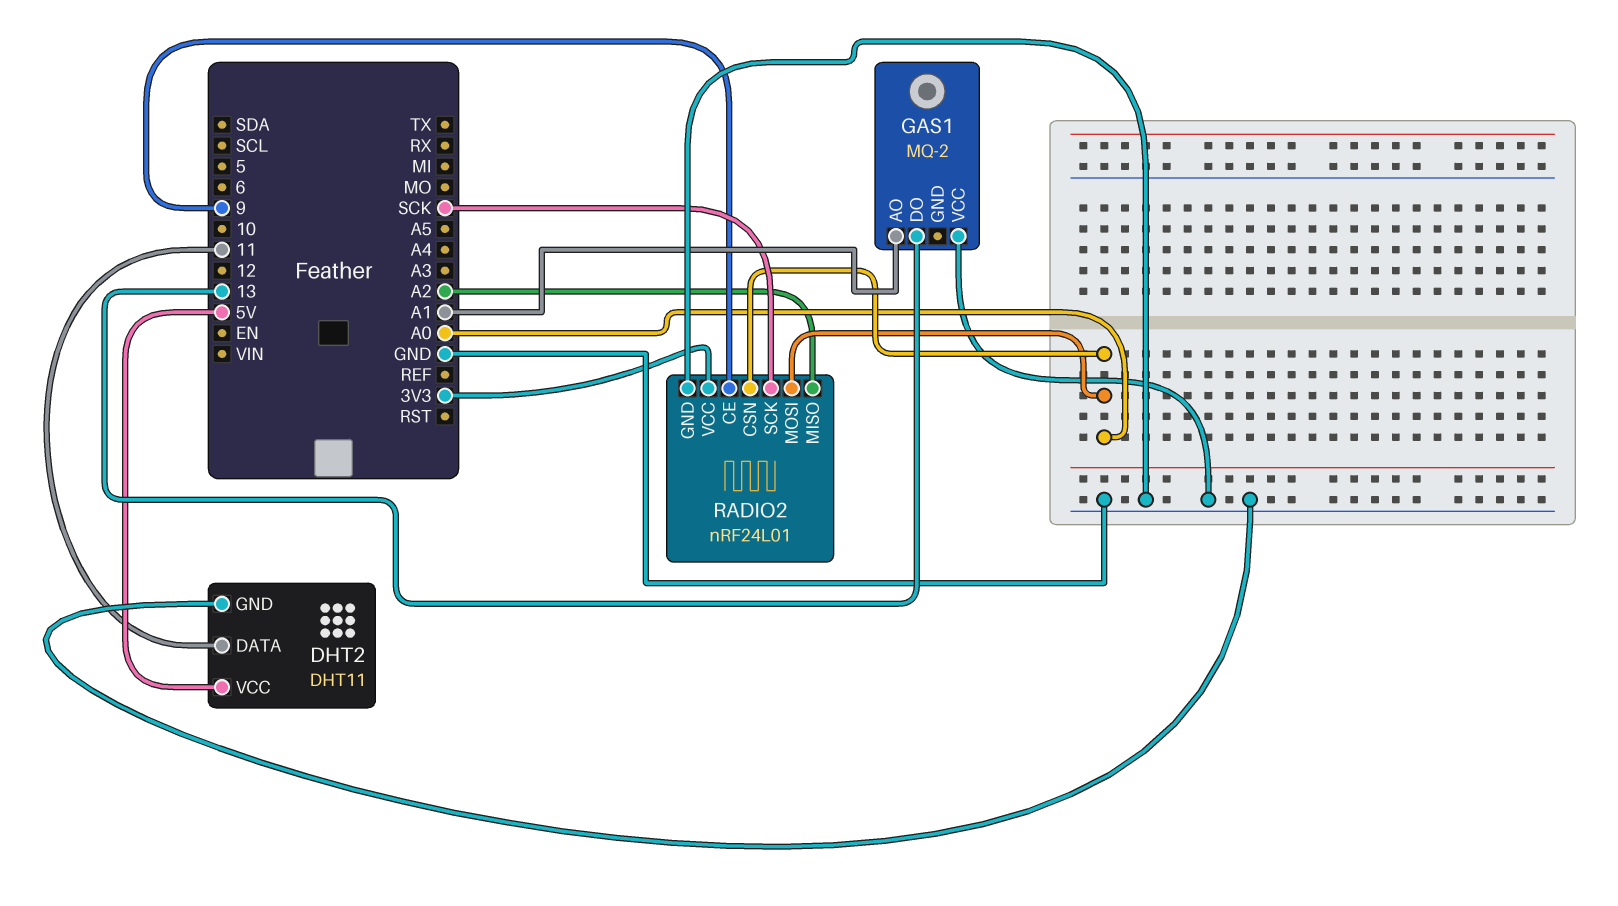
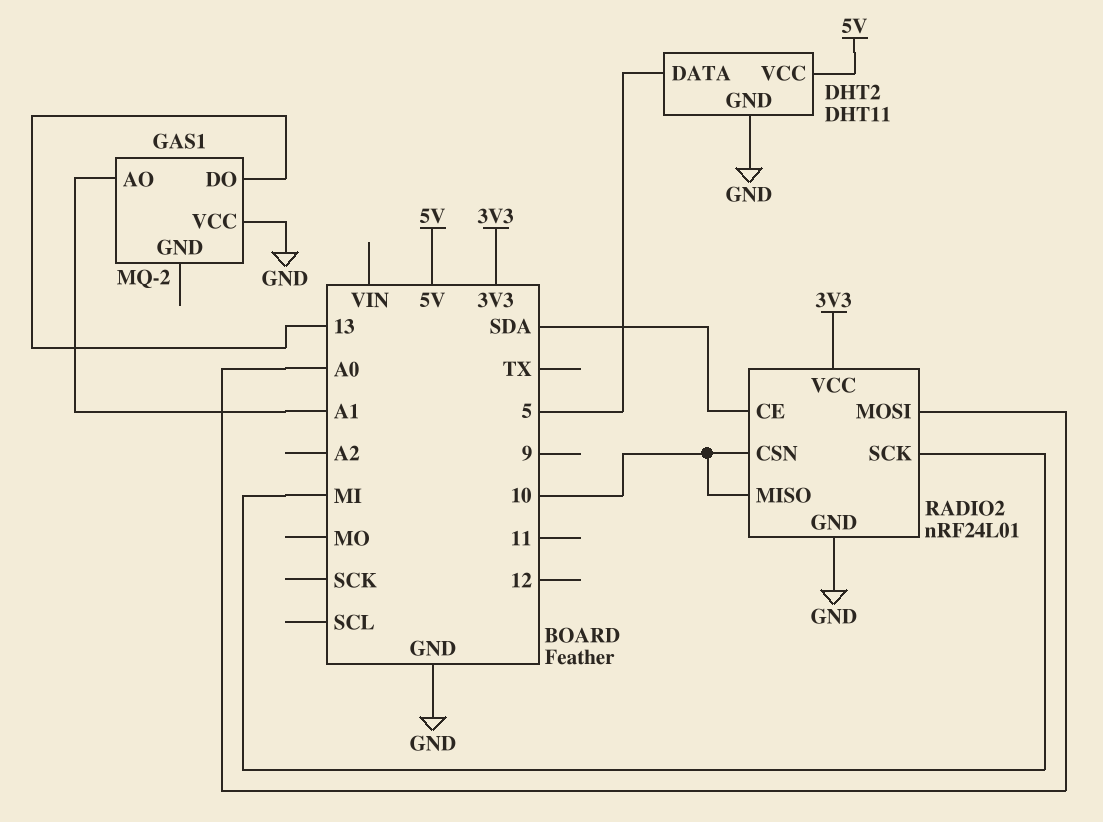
DHT2 pin DATA: 11 -> 5
RADIO2 pin CE: 9 -> SDA
RADIO2 pin CSN: A0 -> 10
RADIO2 pin MISO: A2 -> 10
RADIO2 pin SCK: SCK -> MI

